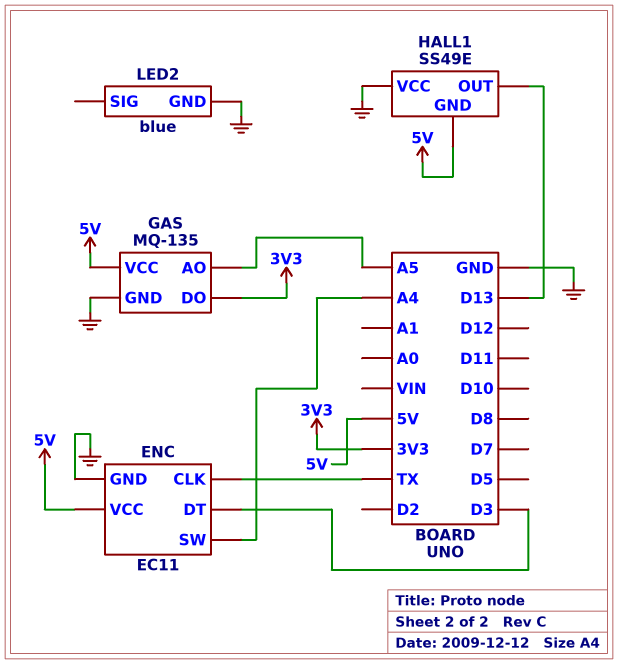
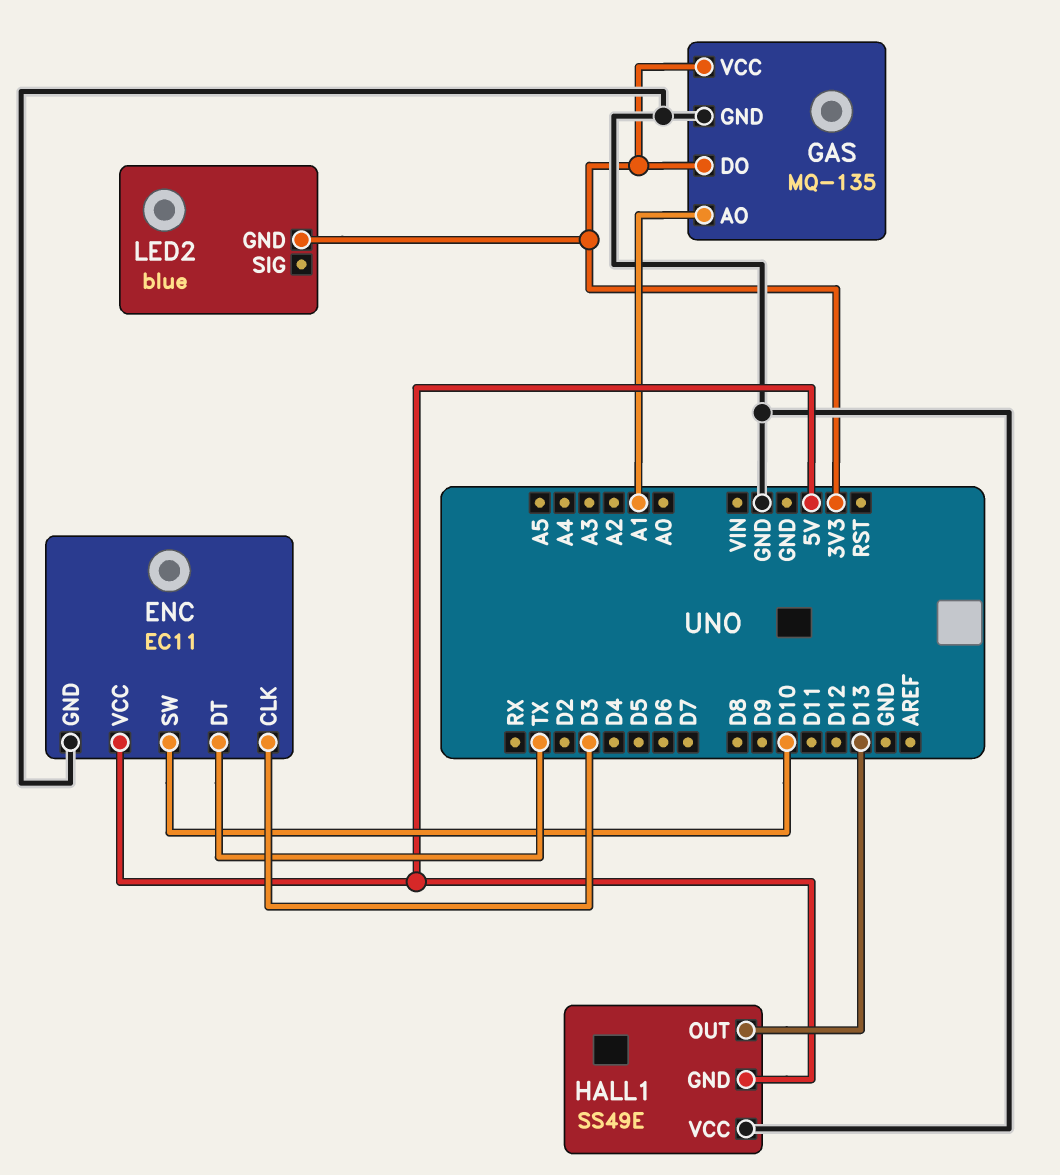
ENC pin CLK: TX -> D3
ENC pin DT: D3 -> TX
ENC pin SW: A4 -> D10
GAS pin AO: A5 -> A1
GAS pin VCC: 5V -> 3V3
LED2 pin GND: GND -> 3V3

